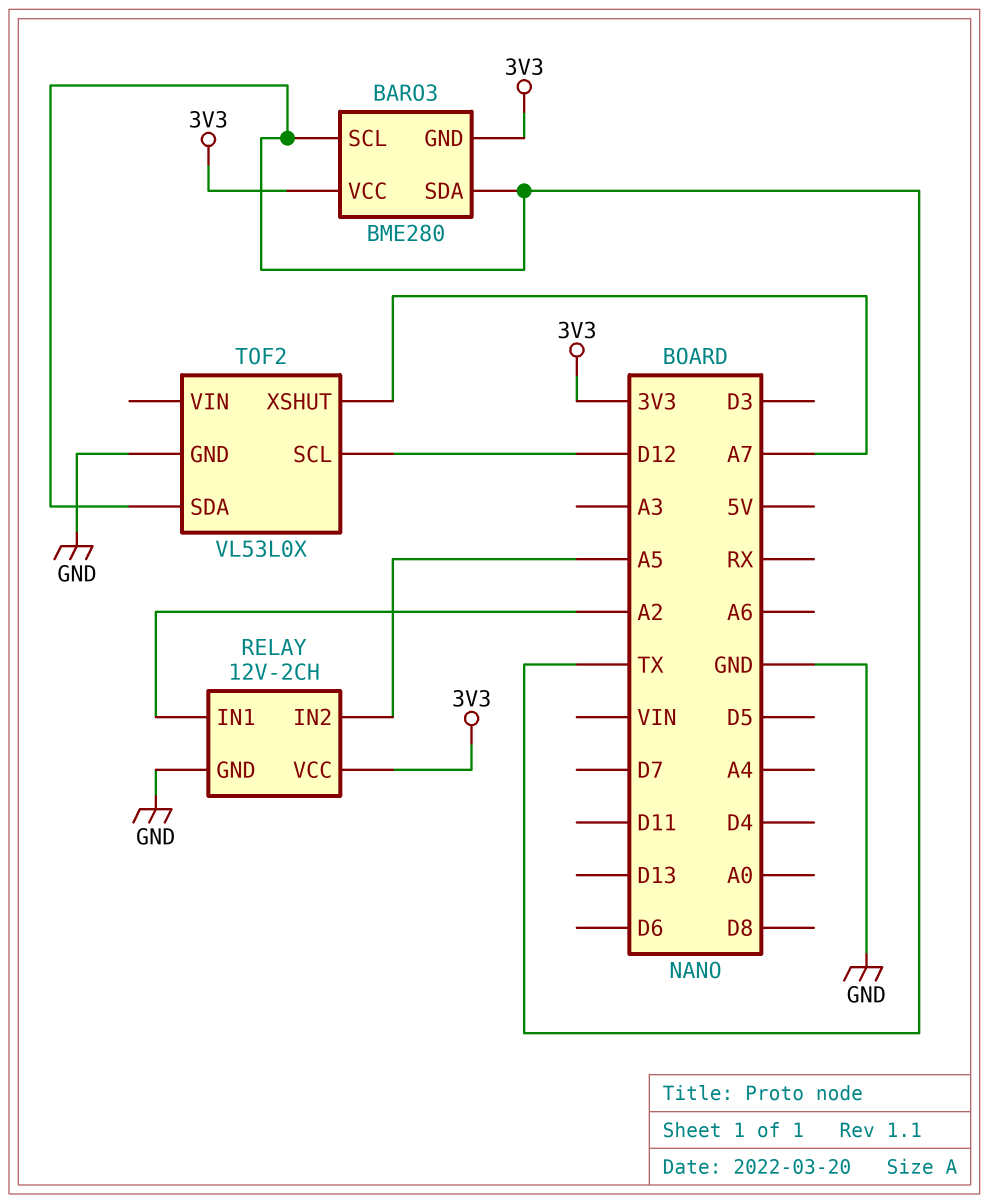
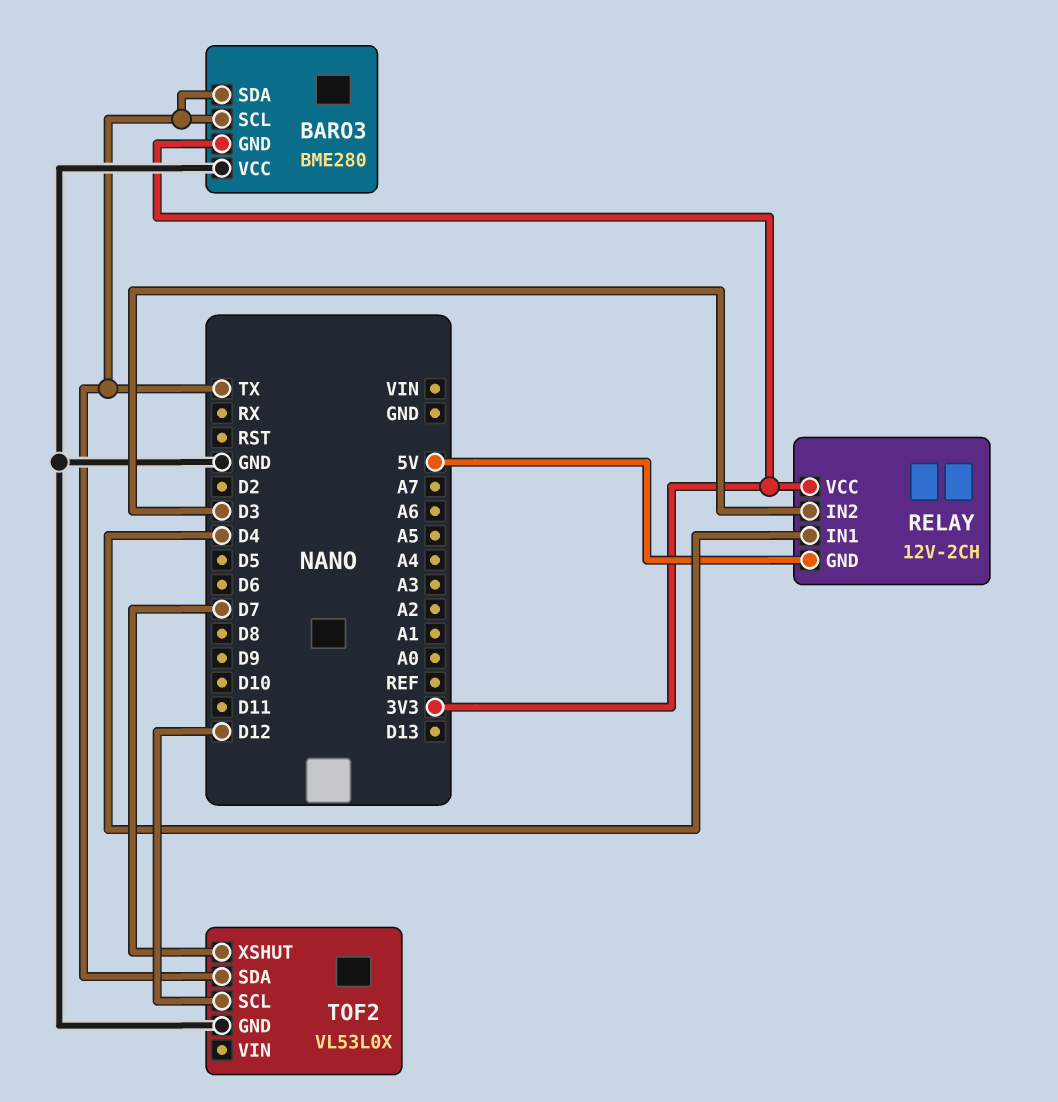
BARO3 pin VCC: 3V3 -> GND
RELAY pin GND: GND -> 5V
RELAY pin IN1: A2 -> D4
RELAY pin IN2: A5 -> D3
TOF2 pin XSHUT: A7 -> D7

